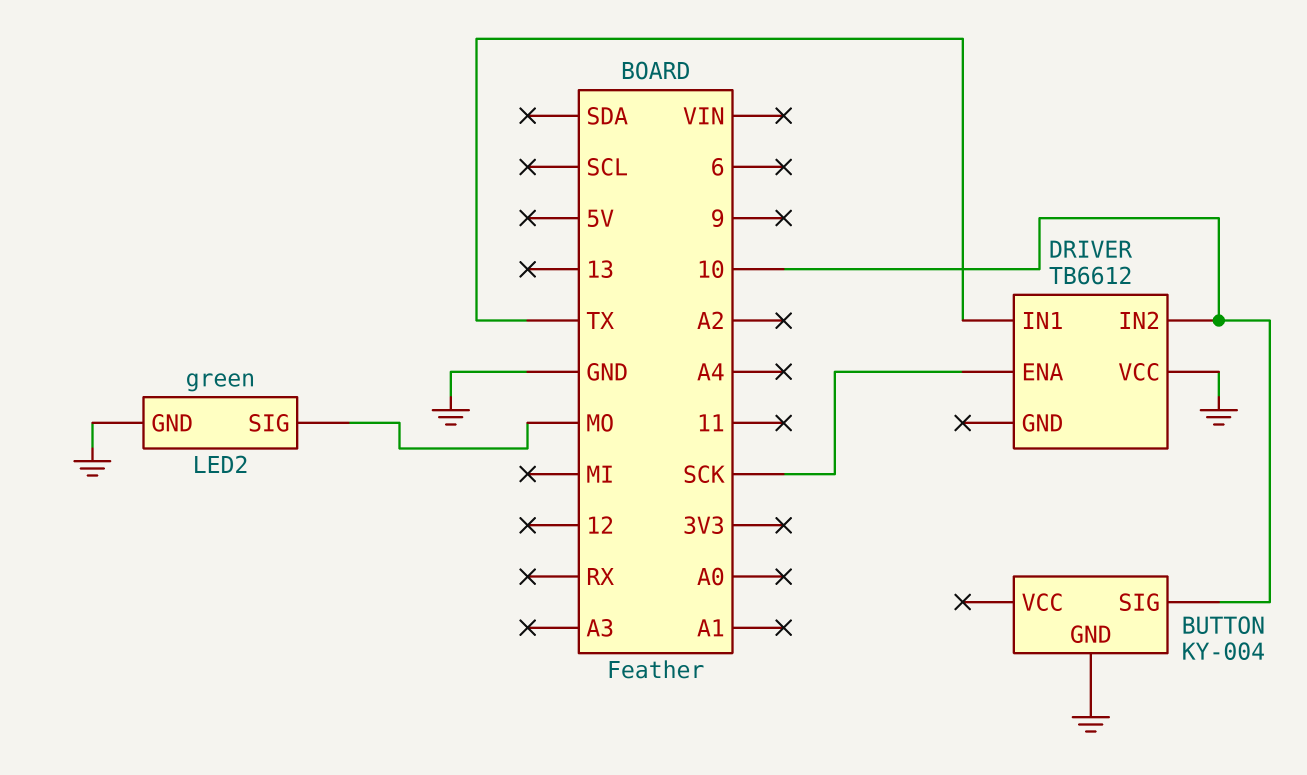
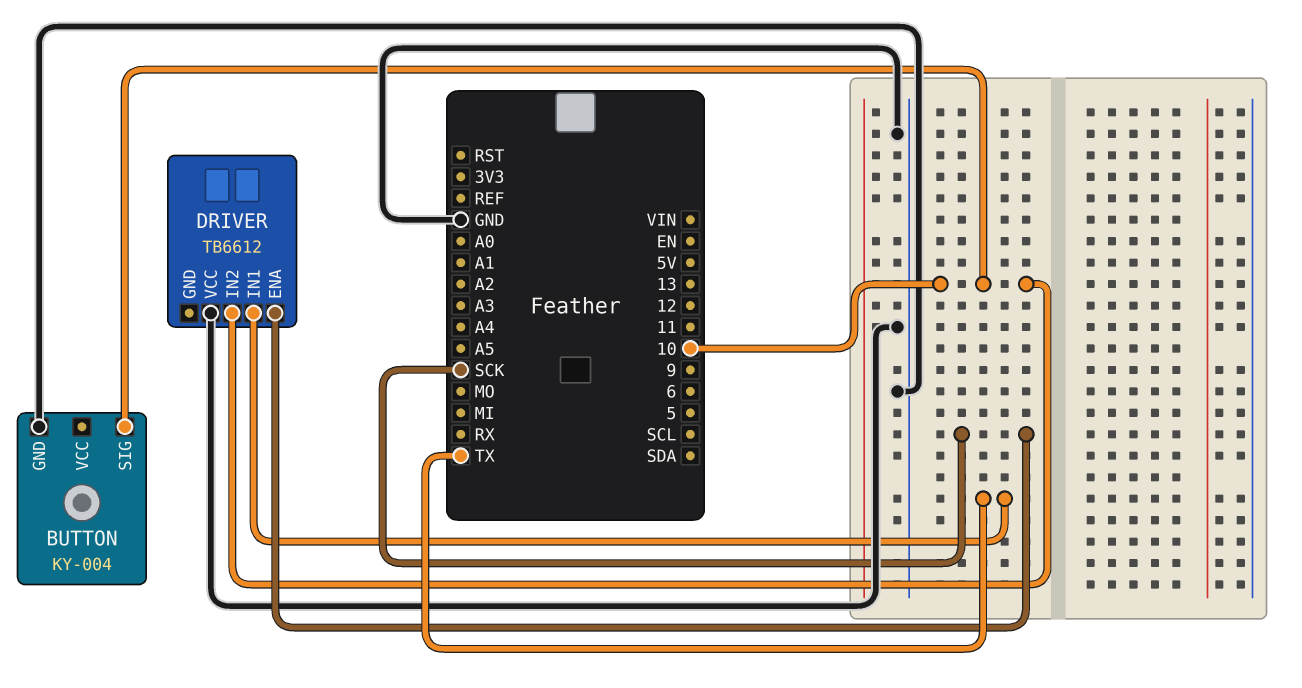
LED2: green -> none
LED2 pin GND: GND -> none
LED2 pin SIG: MO -> none

